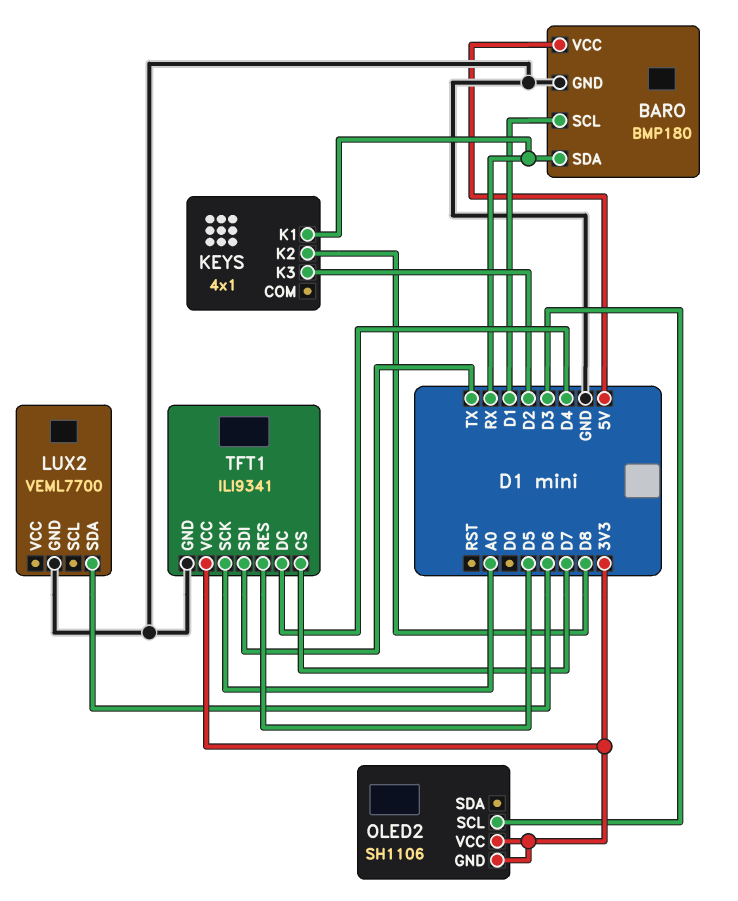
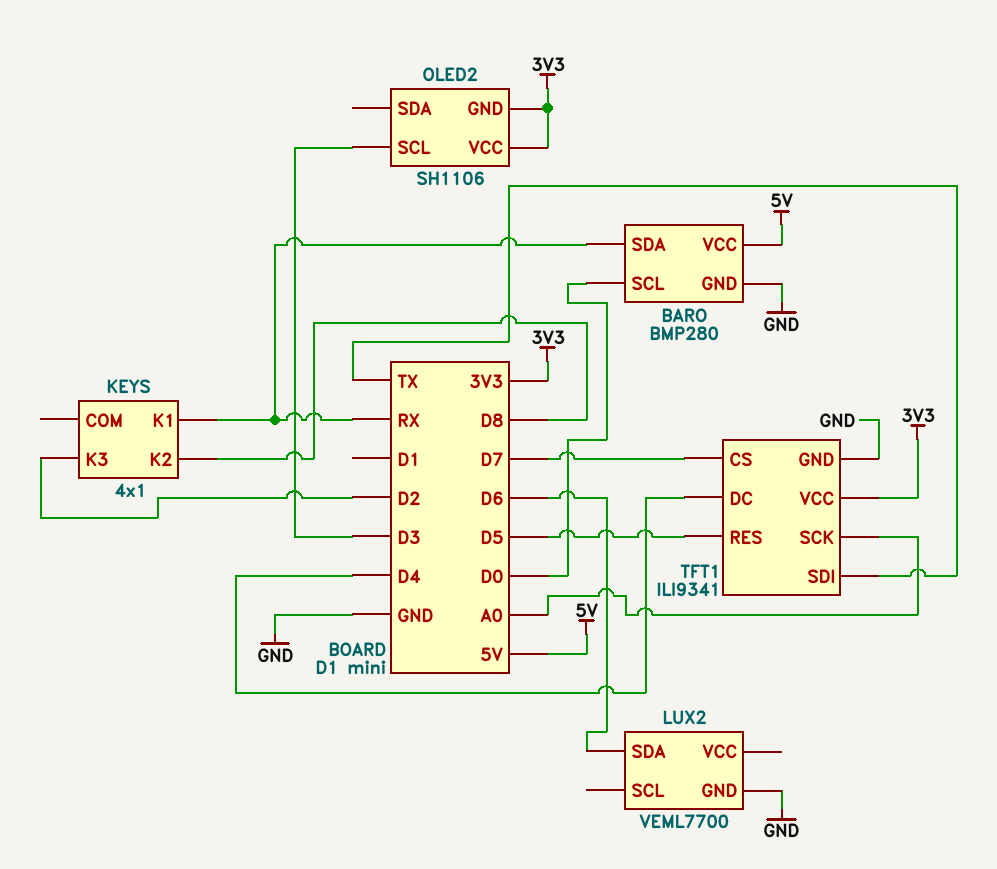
BARO: BMP180 -> BMP280
BARO pin SCL: D1 -> D0

